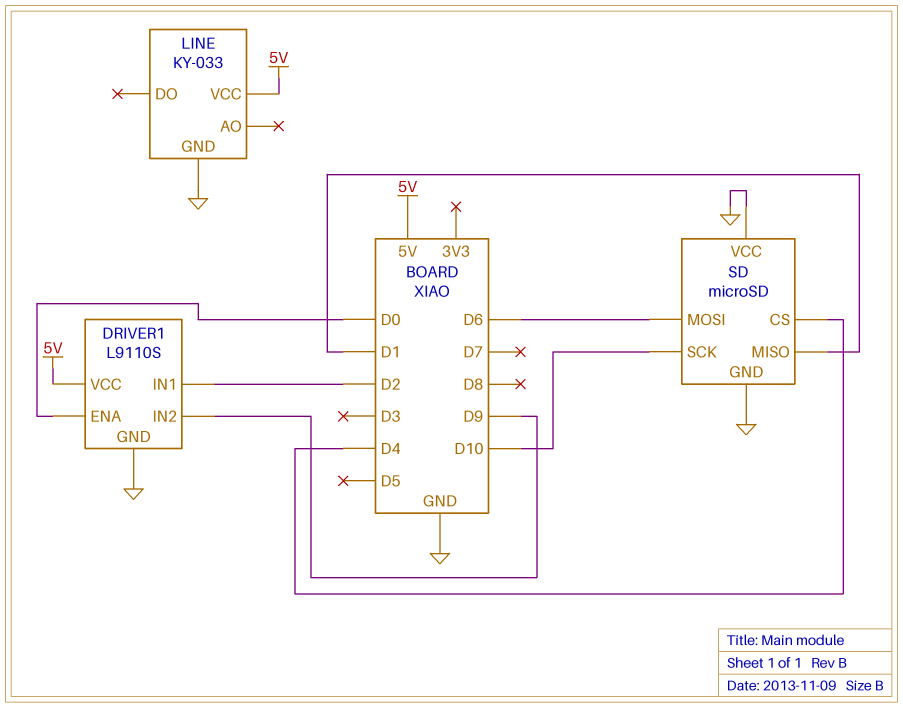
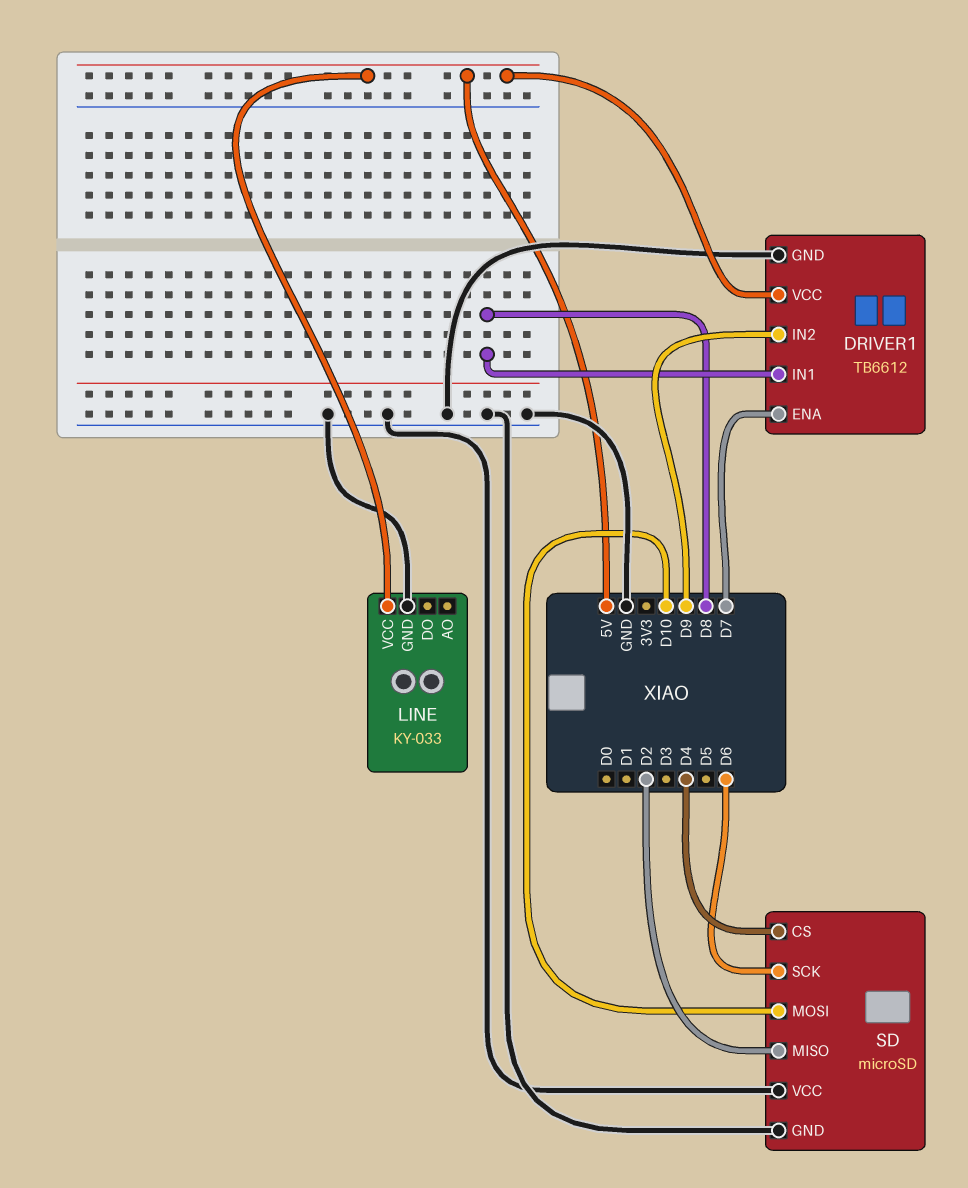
DRIVER1: L9110S -> TB6612
DRIVER1 pin ENA: D0 -> D7
DRIVER1 pin IN1: D2 -> D8
SD pin MISO: D1 -> D2
SD pin MOSI: D6 -> D10
SD pin SCK: D10 -> D6

